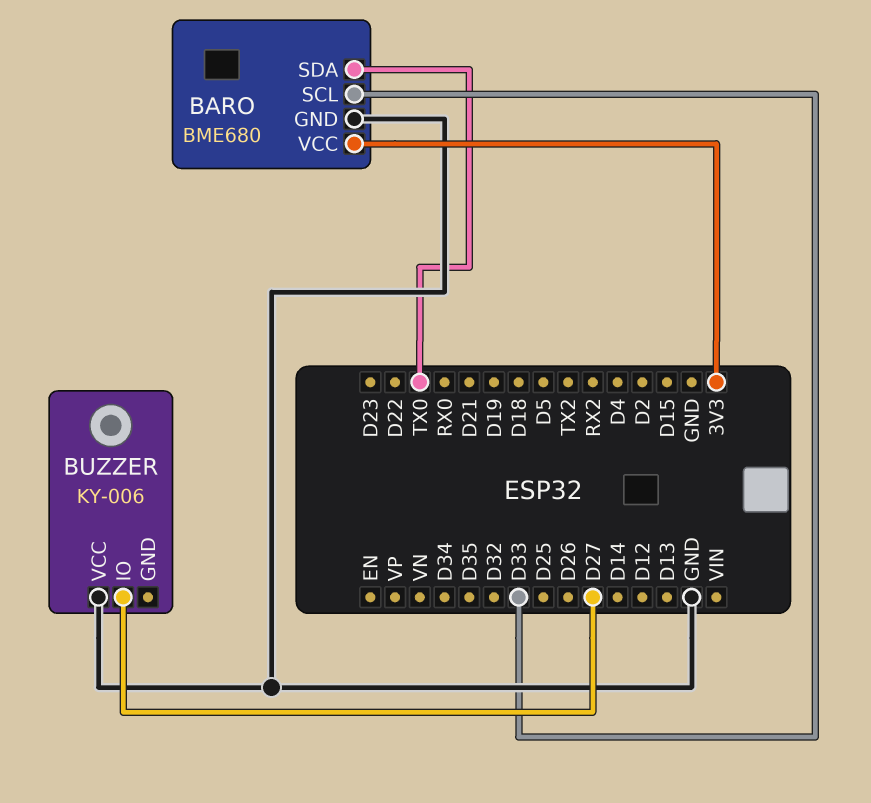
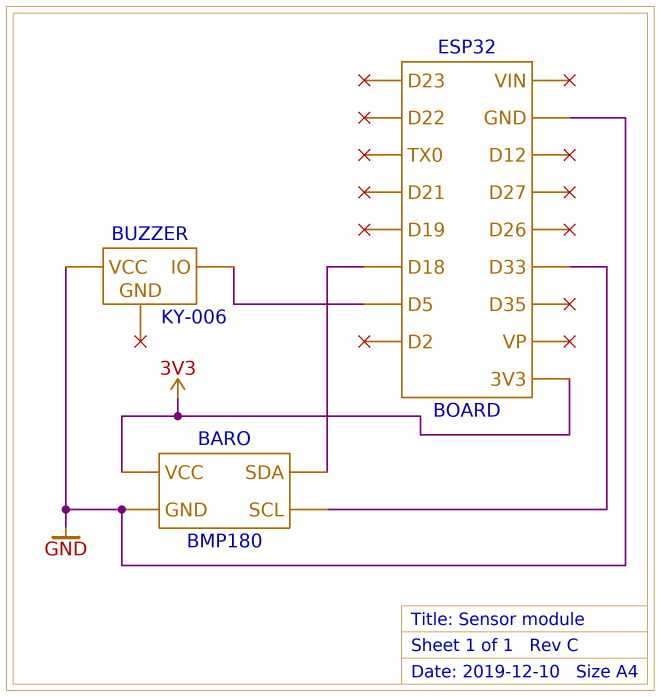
BARO: BME680 -> BMP180
BARO pin SDA: TX0 -> D18
BUZZER pin IO: D27 -> D5

